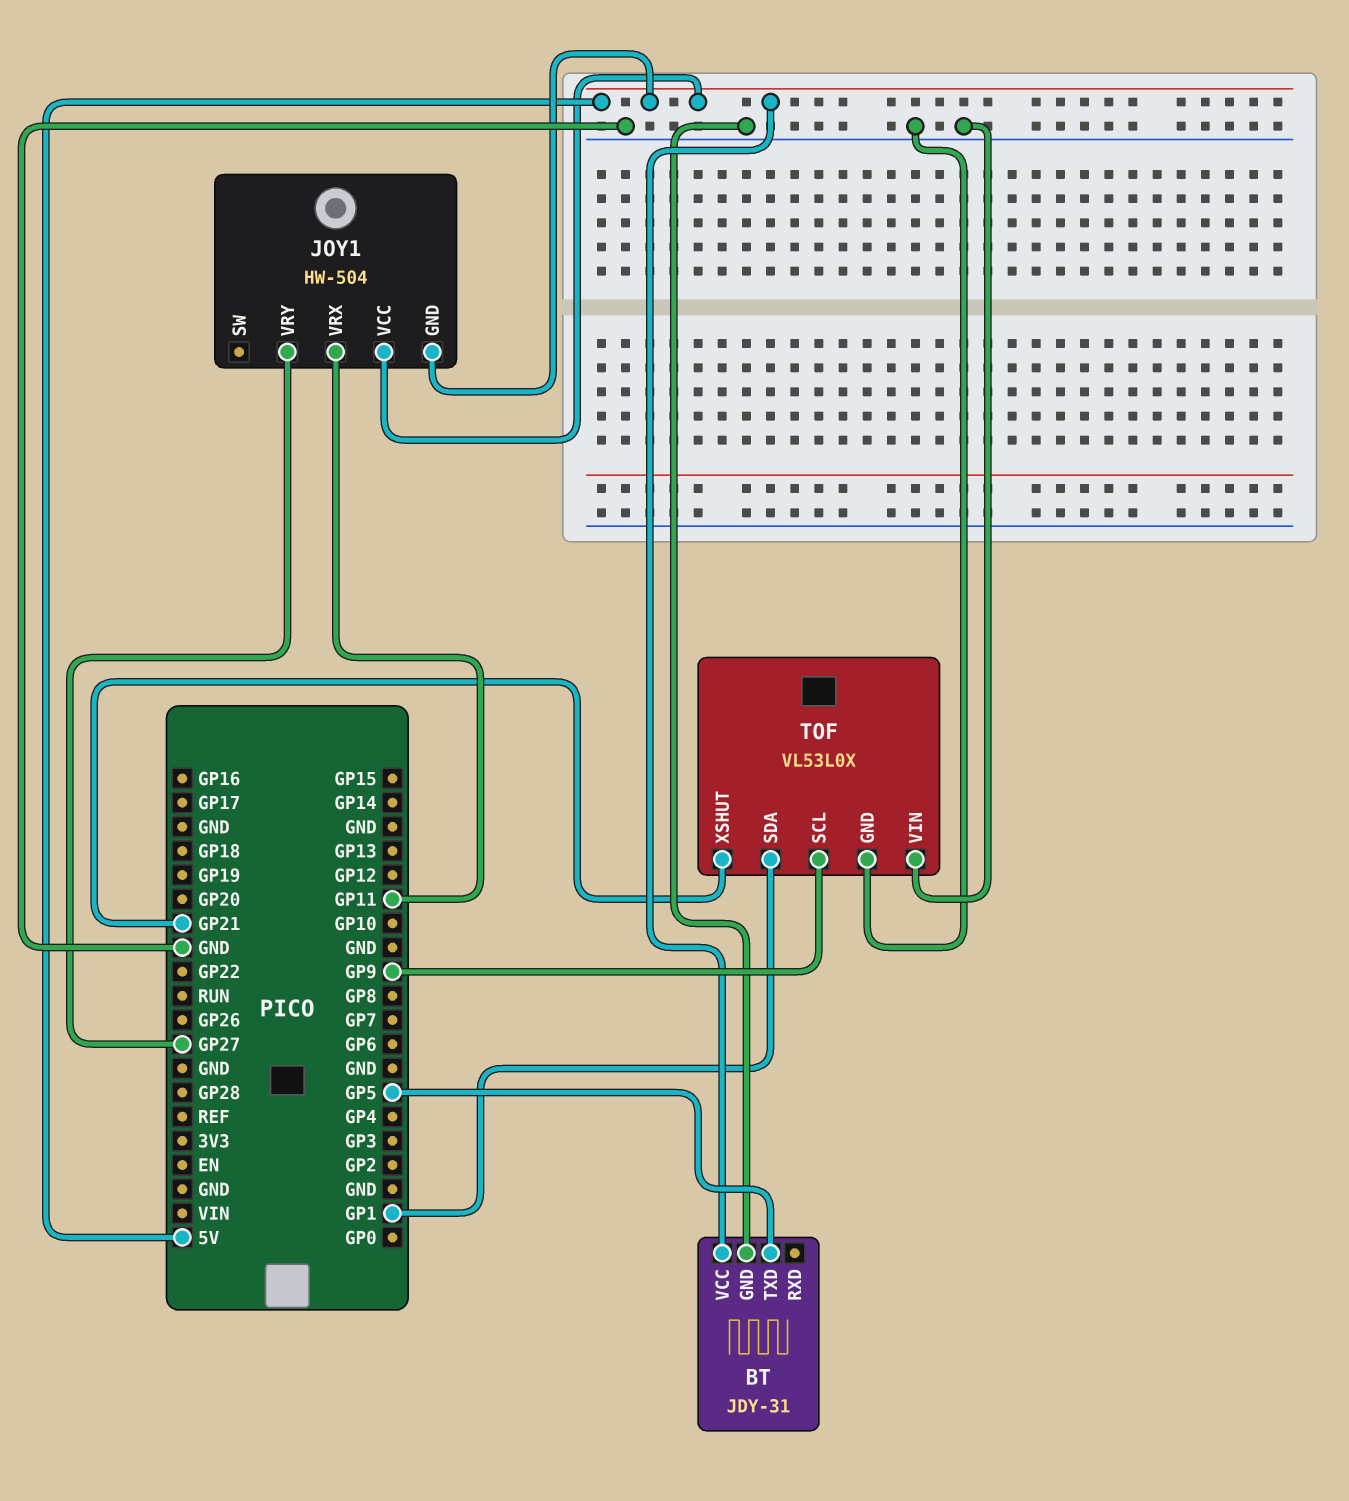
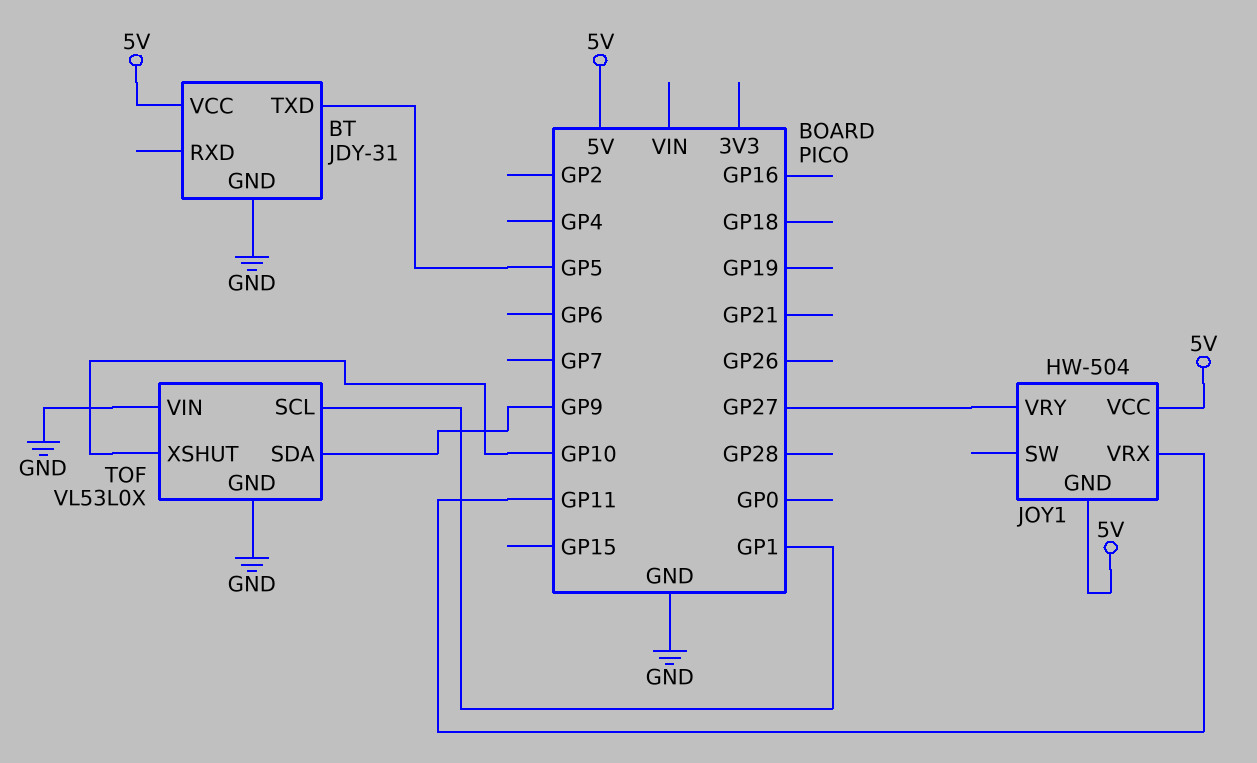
TOF pin SCL: GP9 -> GP1
TOF pin SDA: GP1 -> GP9
TOF pin XSHUT: GP21 -> GP10

